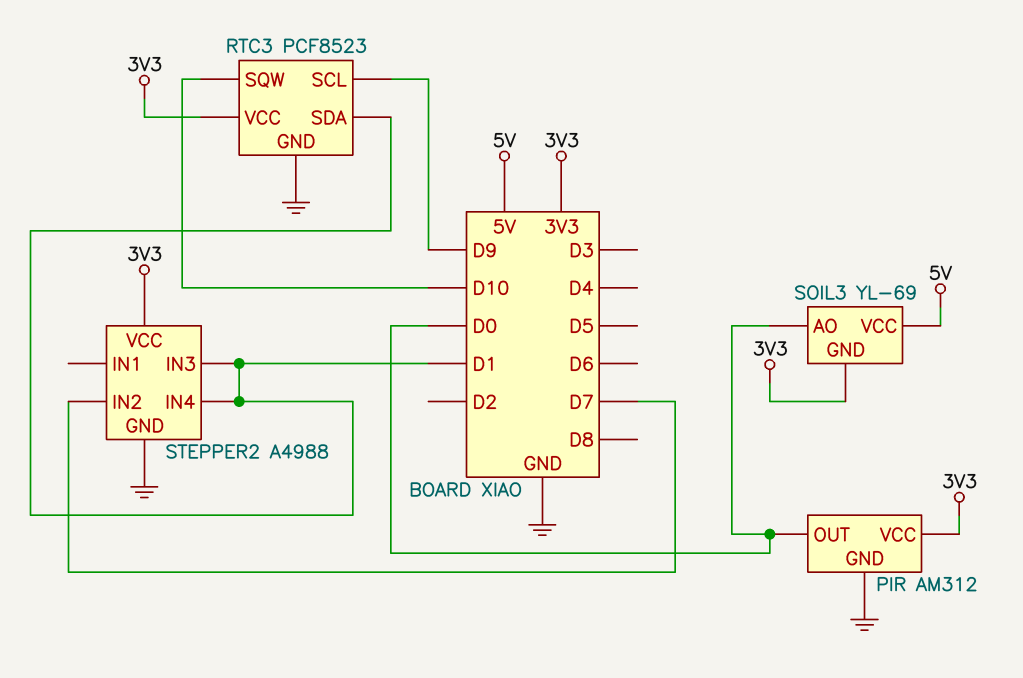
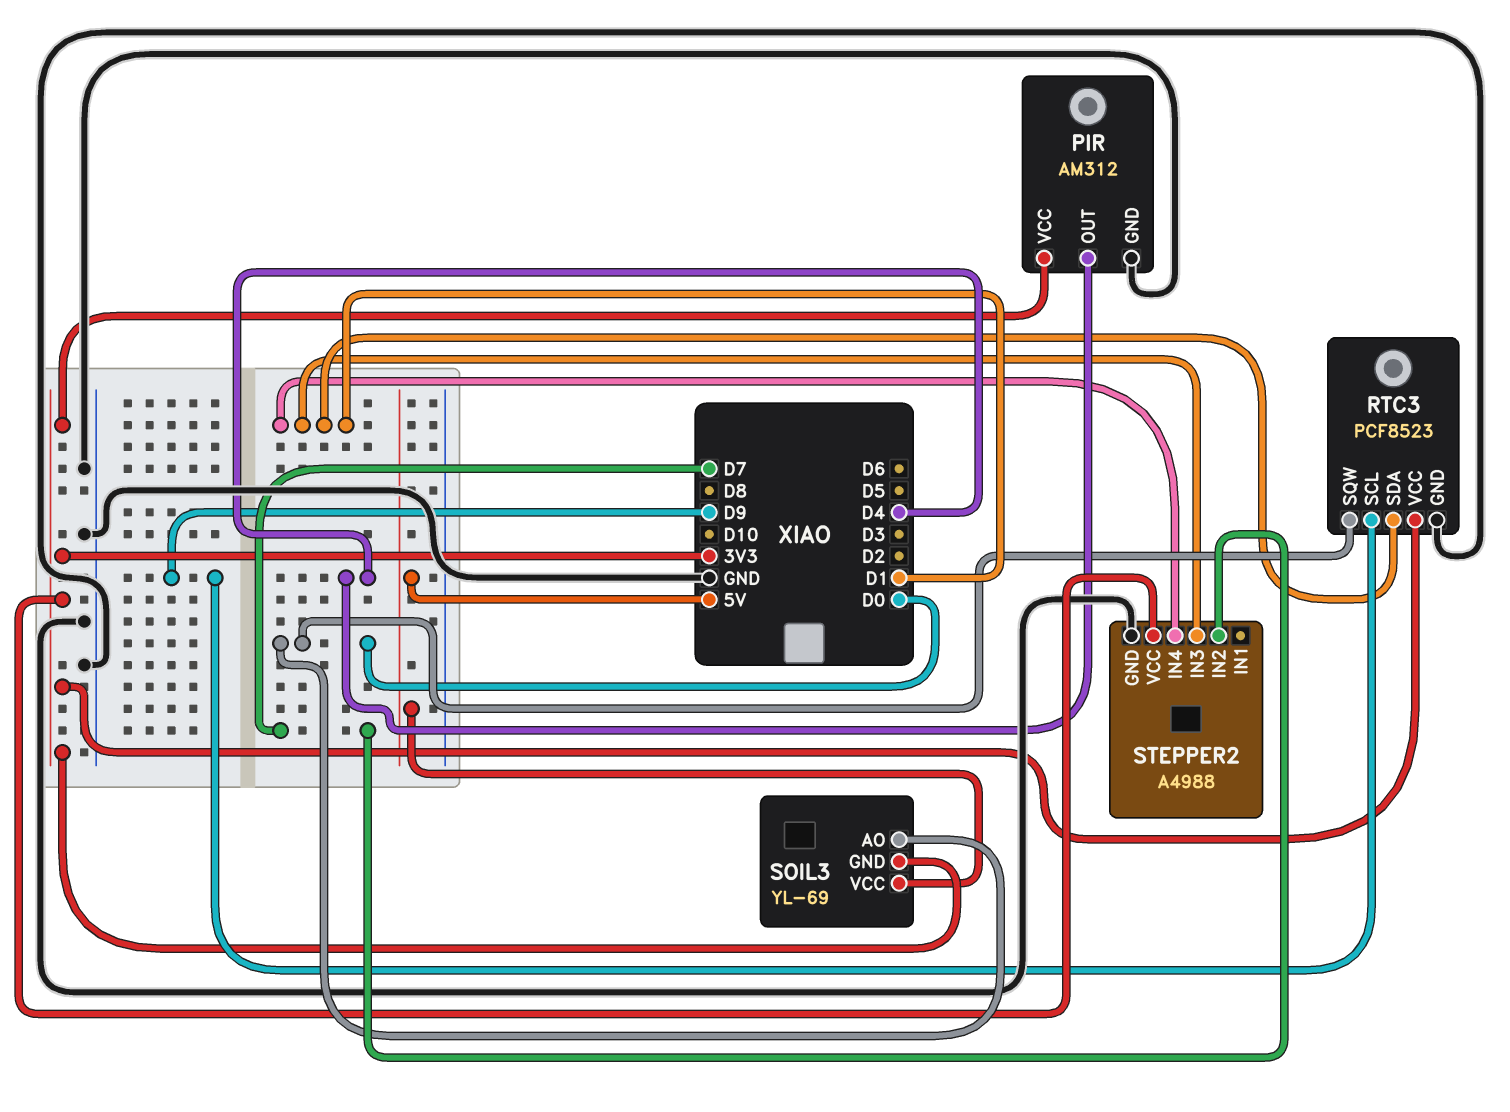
PIR pin OUT: D0 -> D4
RTC3 pin SQW: D10 -> D0

